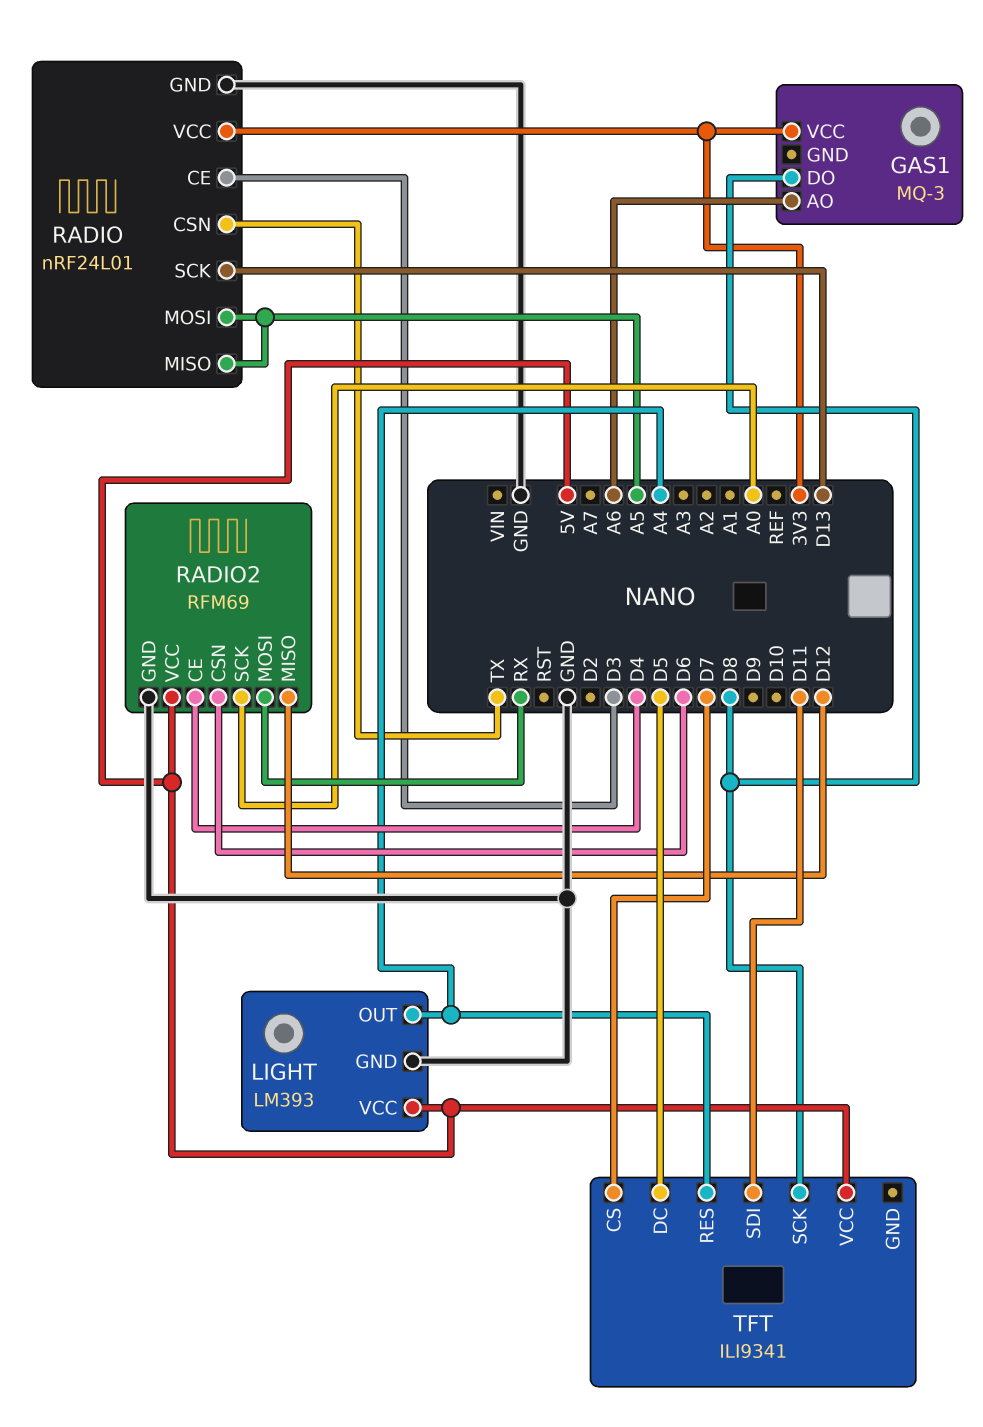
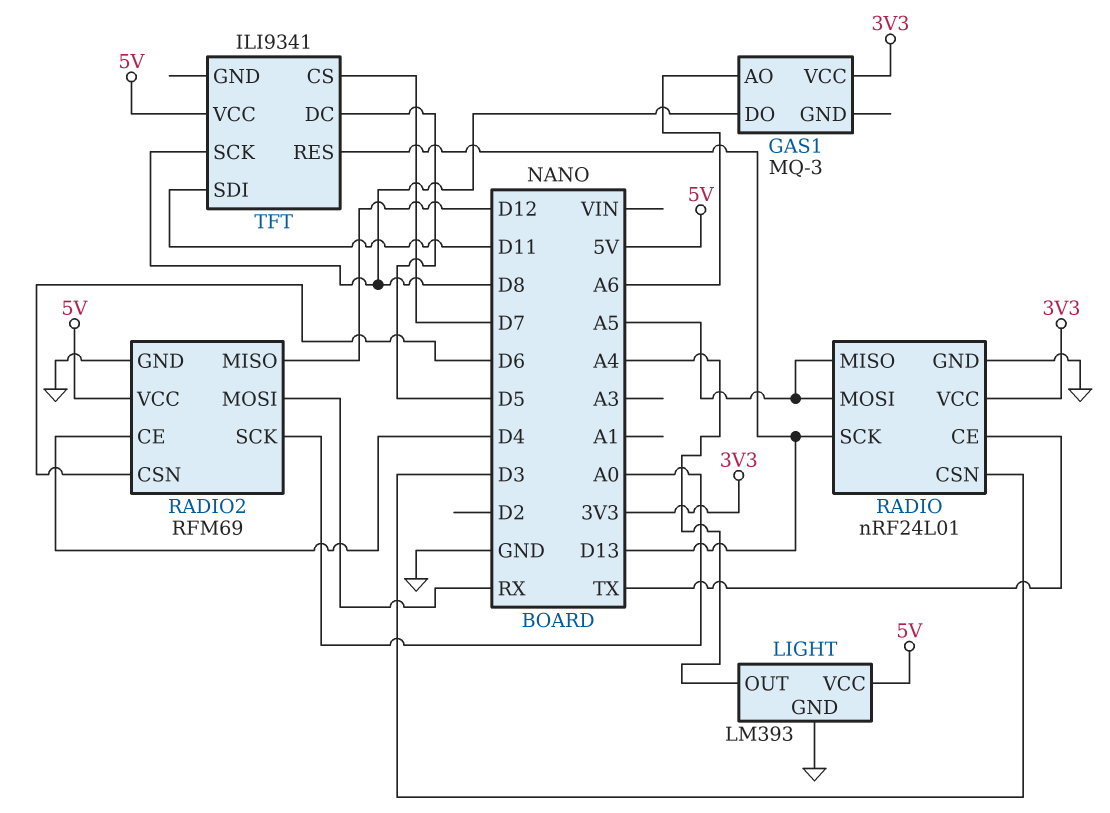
RADIO pin CE: D3 -> TX
RADIO pin CSN: TX -> D3
TFT pin RES: A4 -> D13

